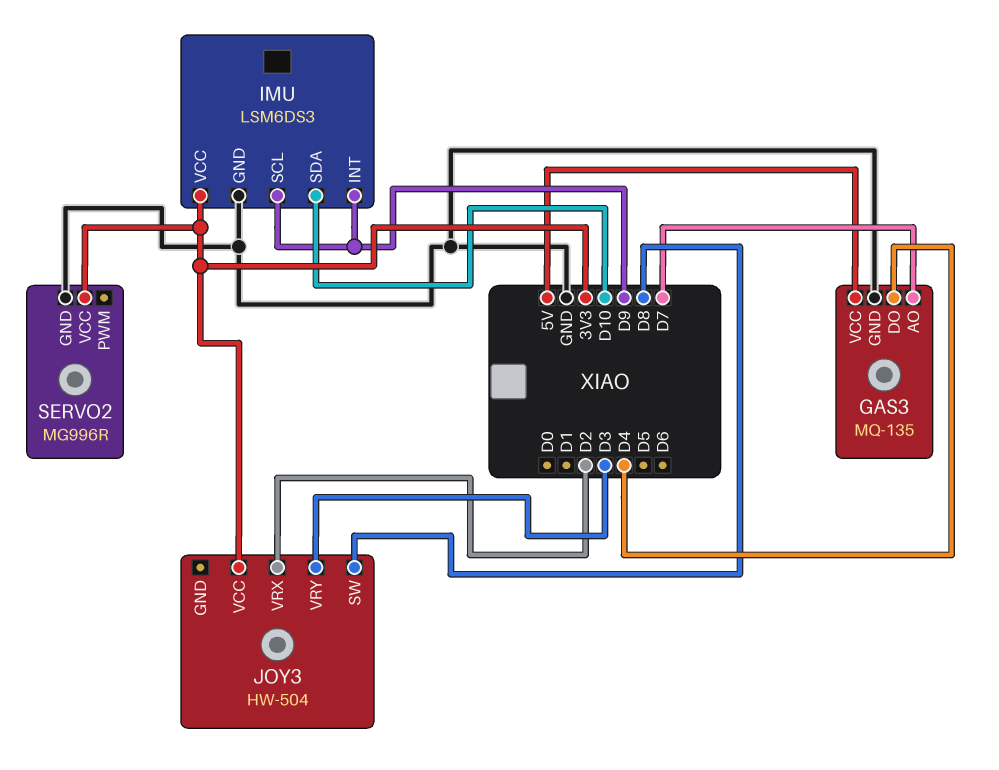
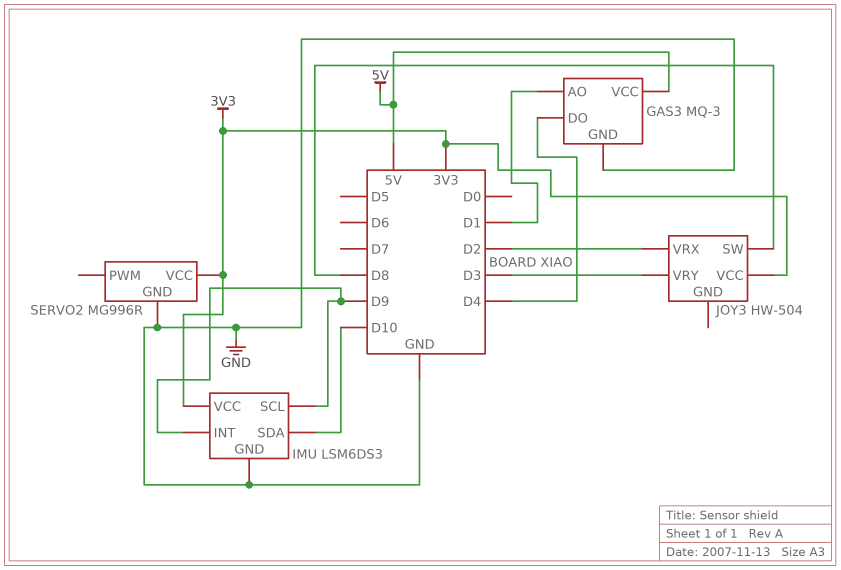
GAS3: MQ-135 -> MQ-3
GAS3 pin AO: D7 -> D1

